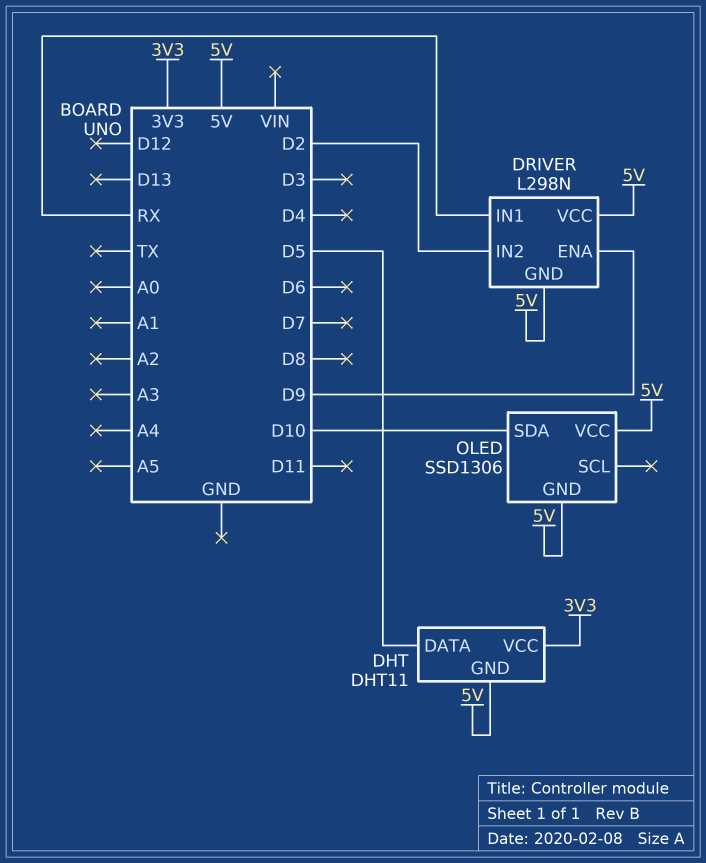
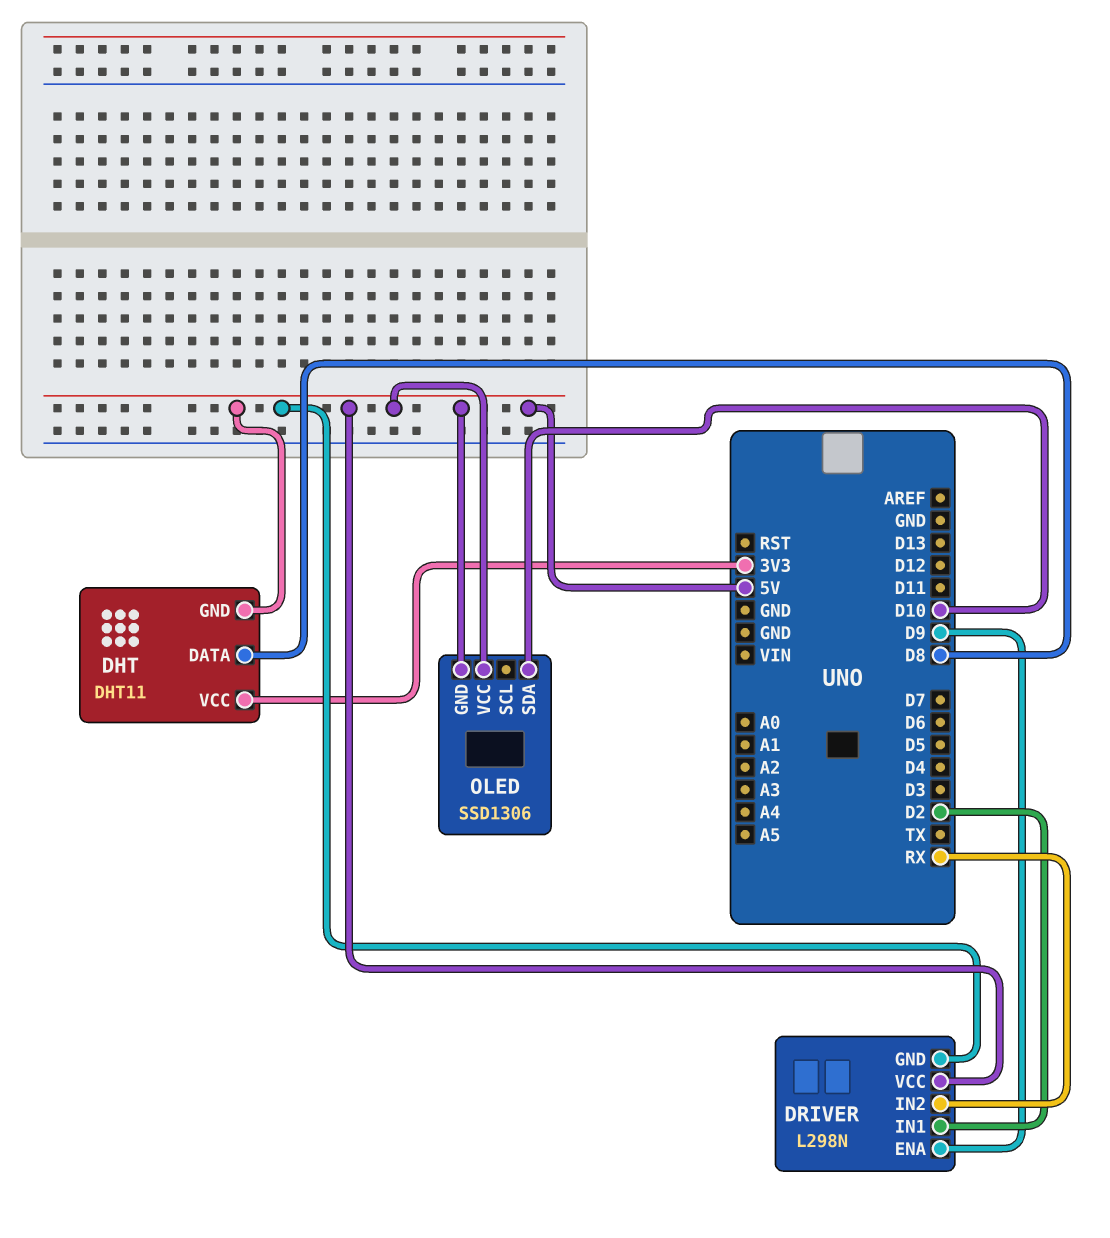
DHT pin DATA: D5 -> D8
DRIVER pin IN1: RX -> D2
DRIVER pin IN2: D2 -> RX

